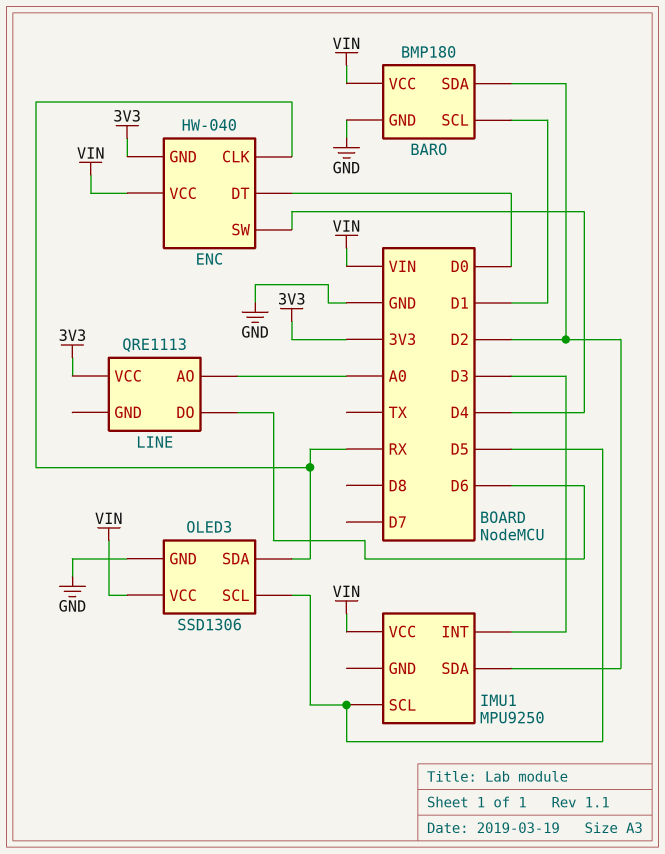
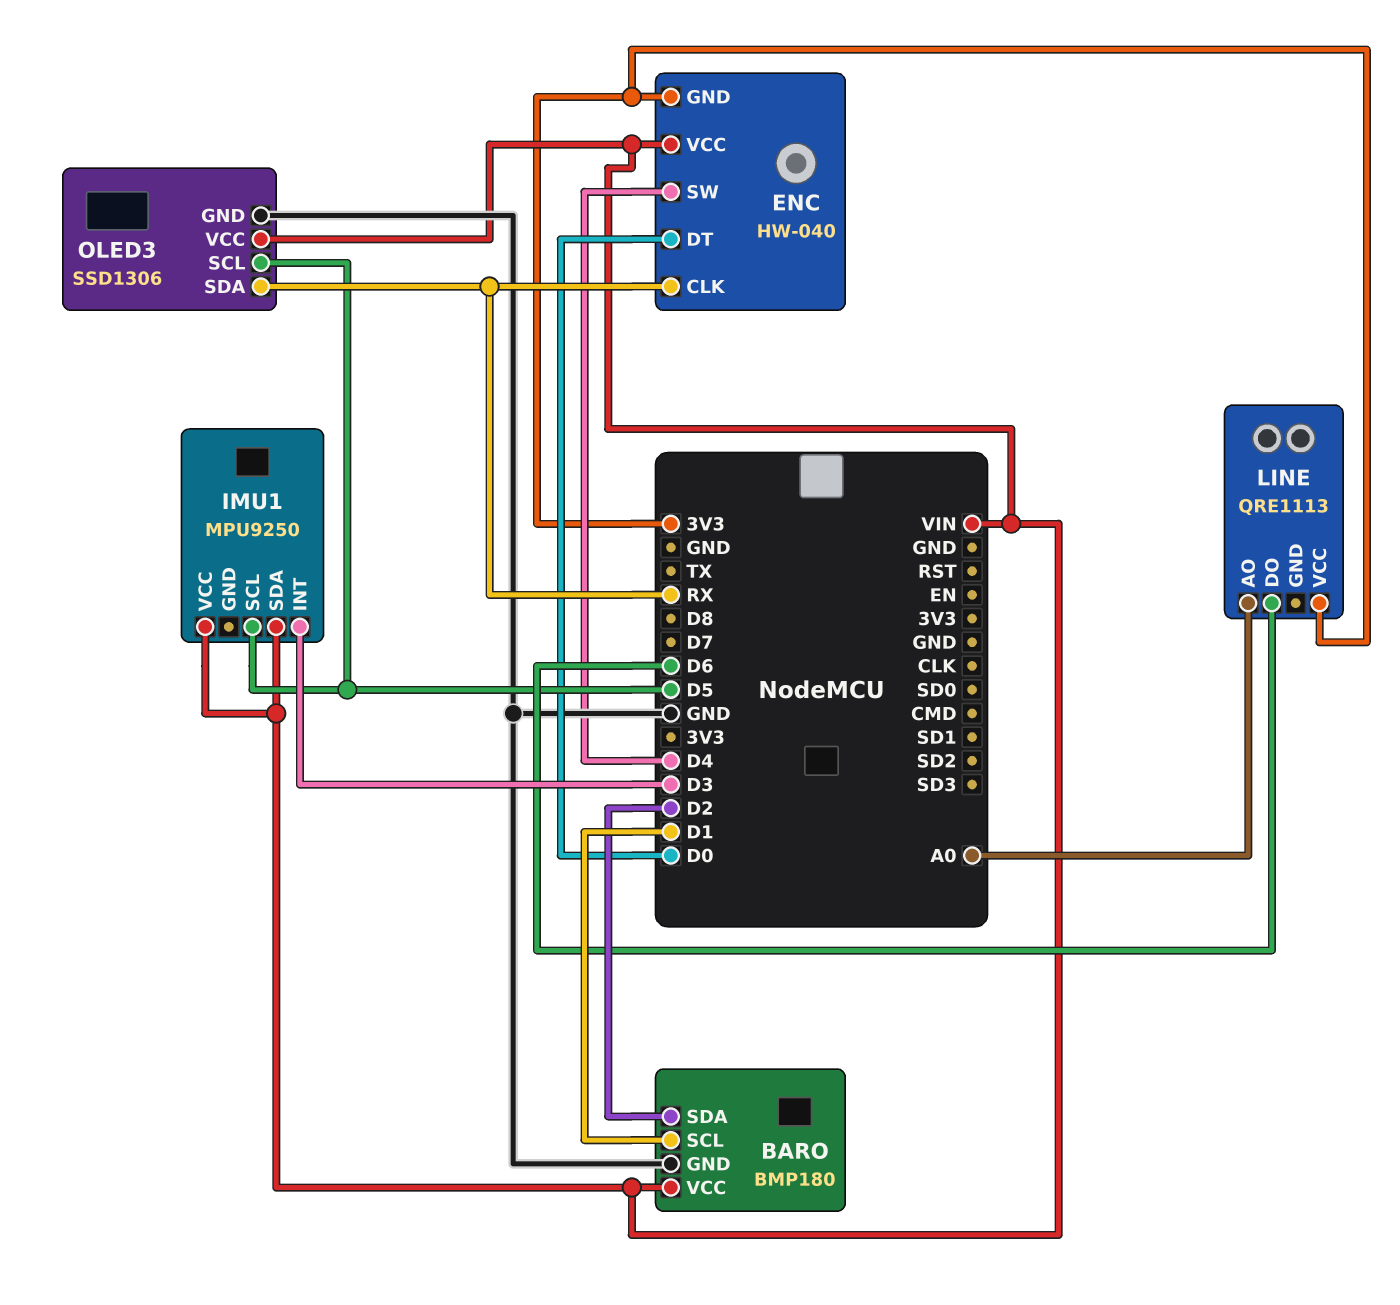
IMU1 pin SDA: D2 -> VIN

